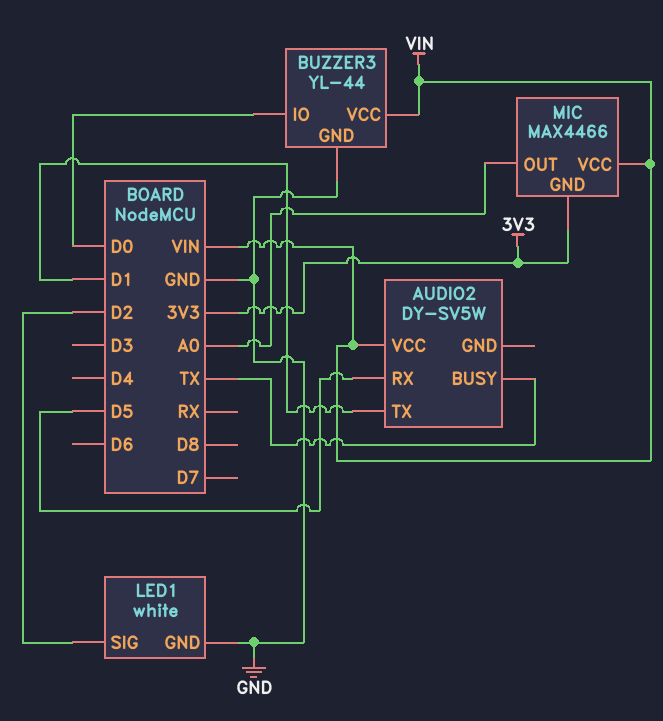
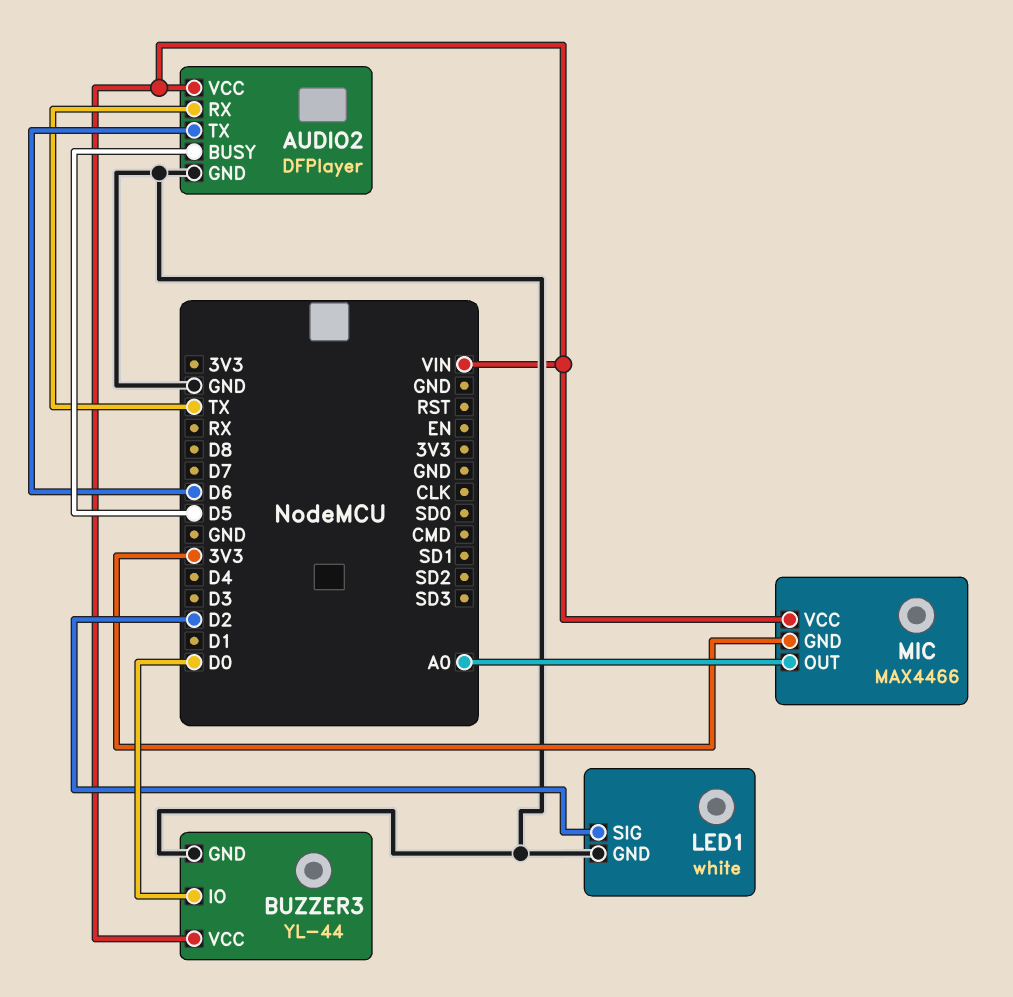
AUDIO2: DY-SV5W -> DFPlayer
AUDIO2 pin BUSY: TX -> D5
AUDIO2 pin GND: none -> GND
AUDIO2 pin RX: D5 -> TX
AUDIO2 pin TX: D1 -> D6

